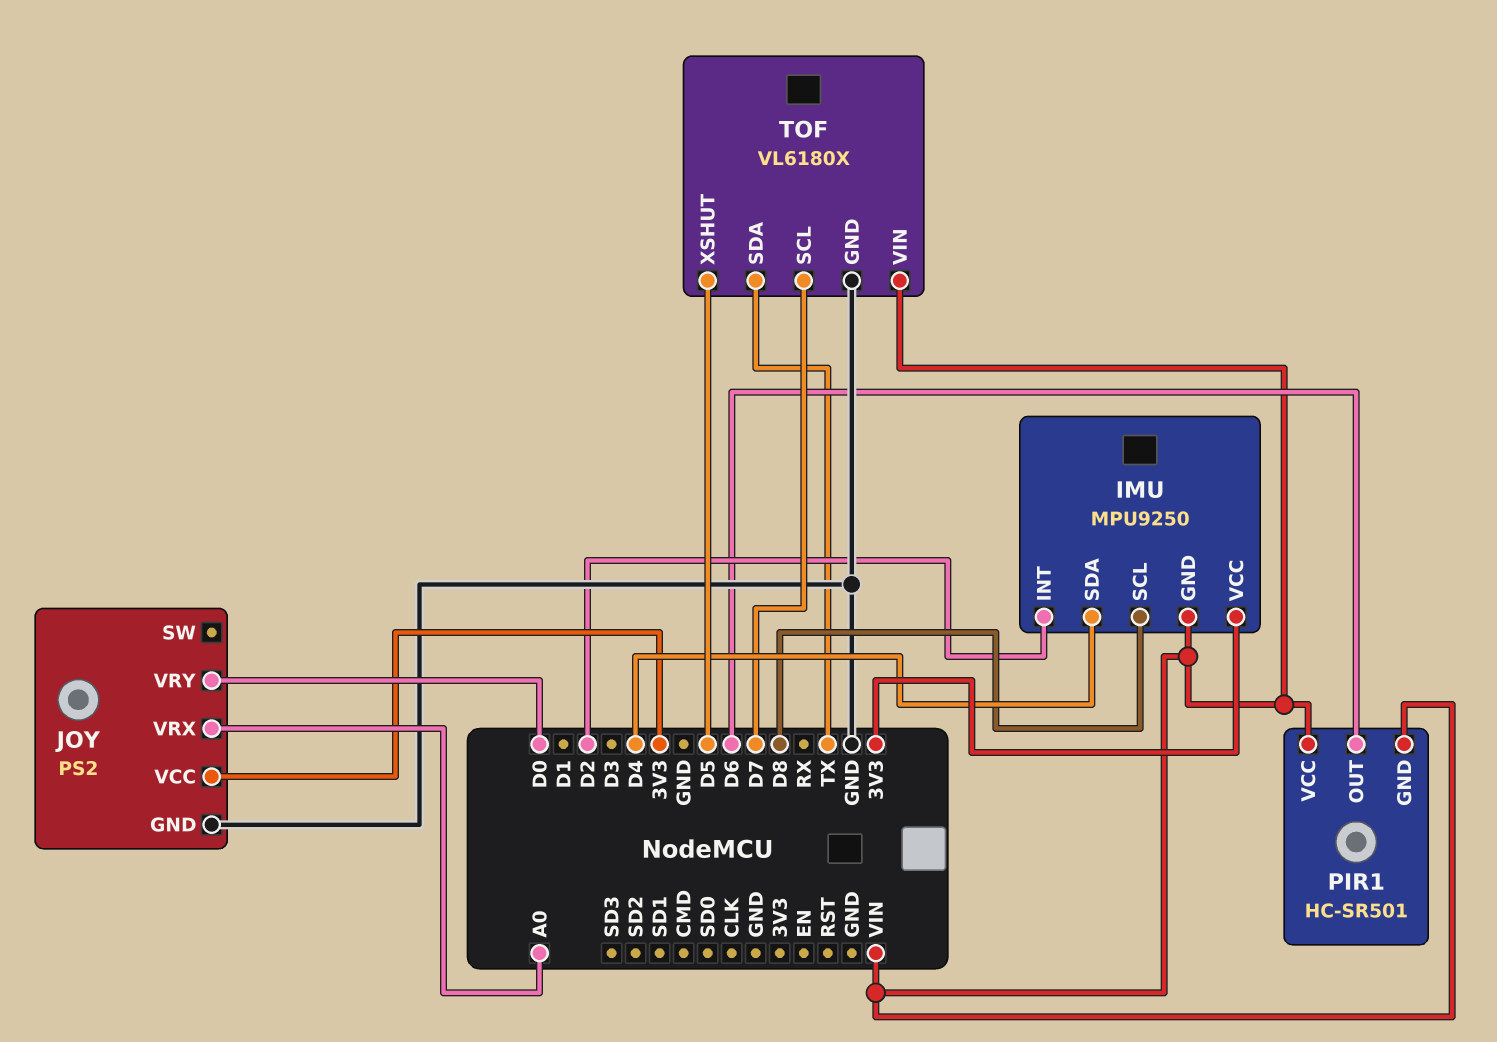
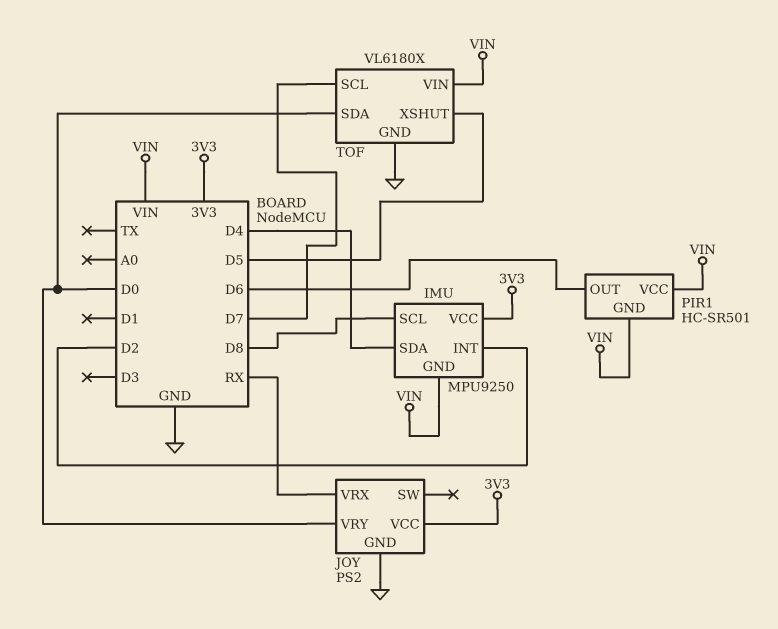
JOY pin VRX: A0 -> RX
TOF pin SDA: TX -> D0

